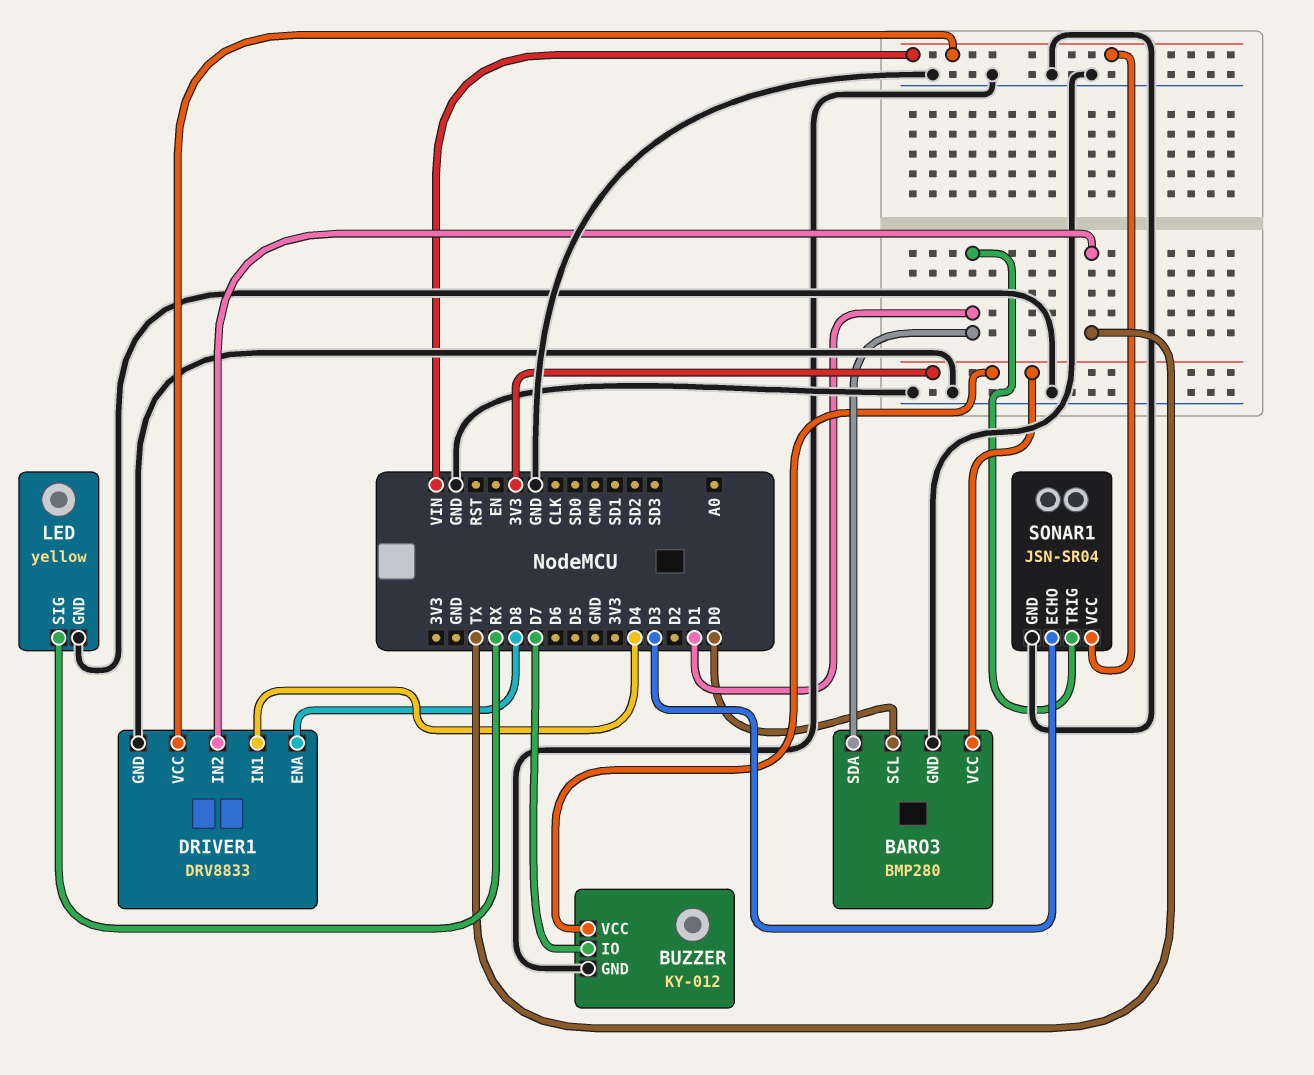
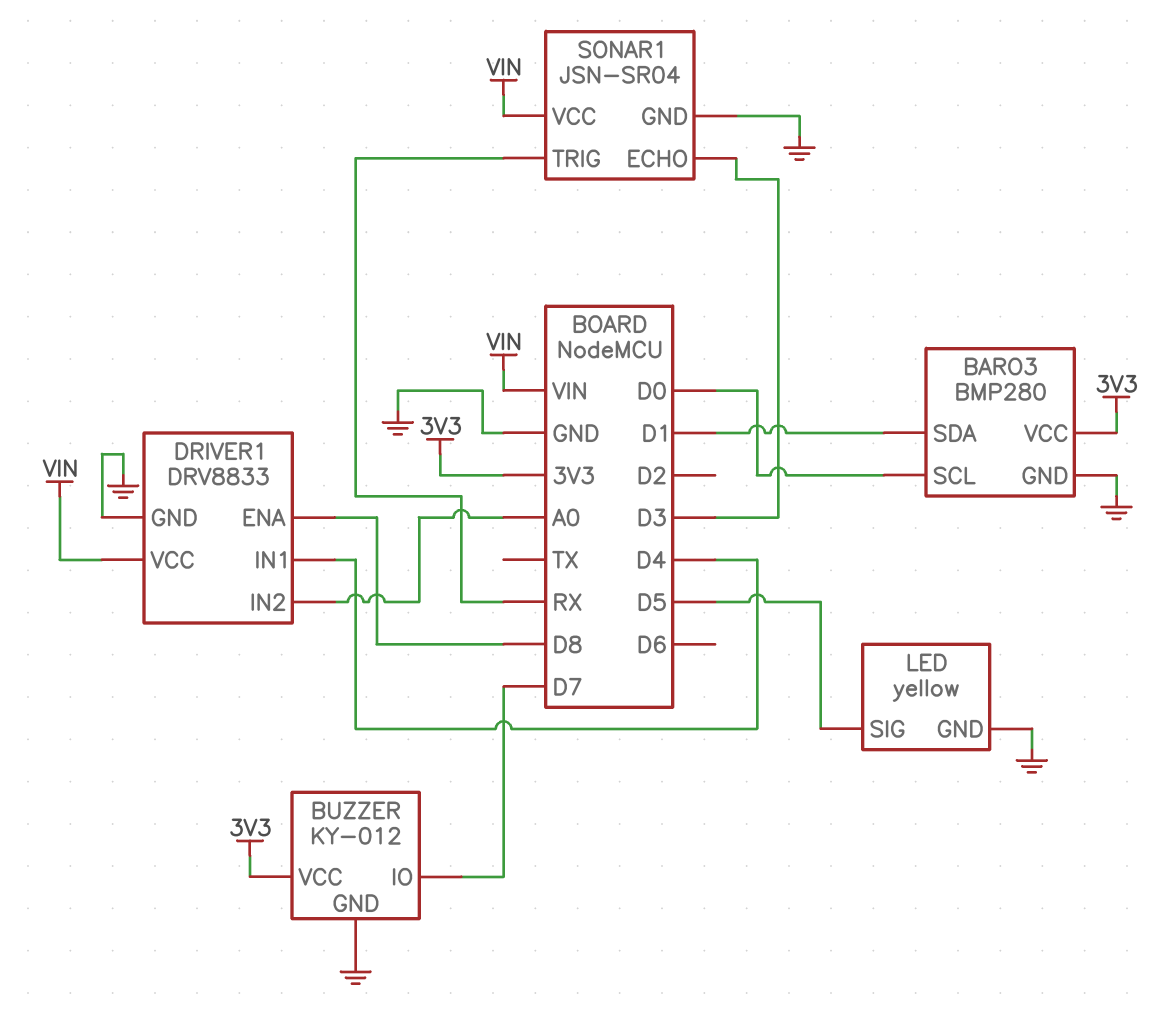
DRIVER1 pin IN2: TX -> A0
LED pin SIG: RX -> D5
SONAR1 pin TRIG: D1 -> RX

